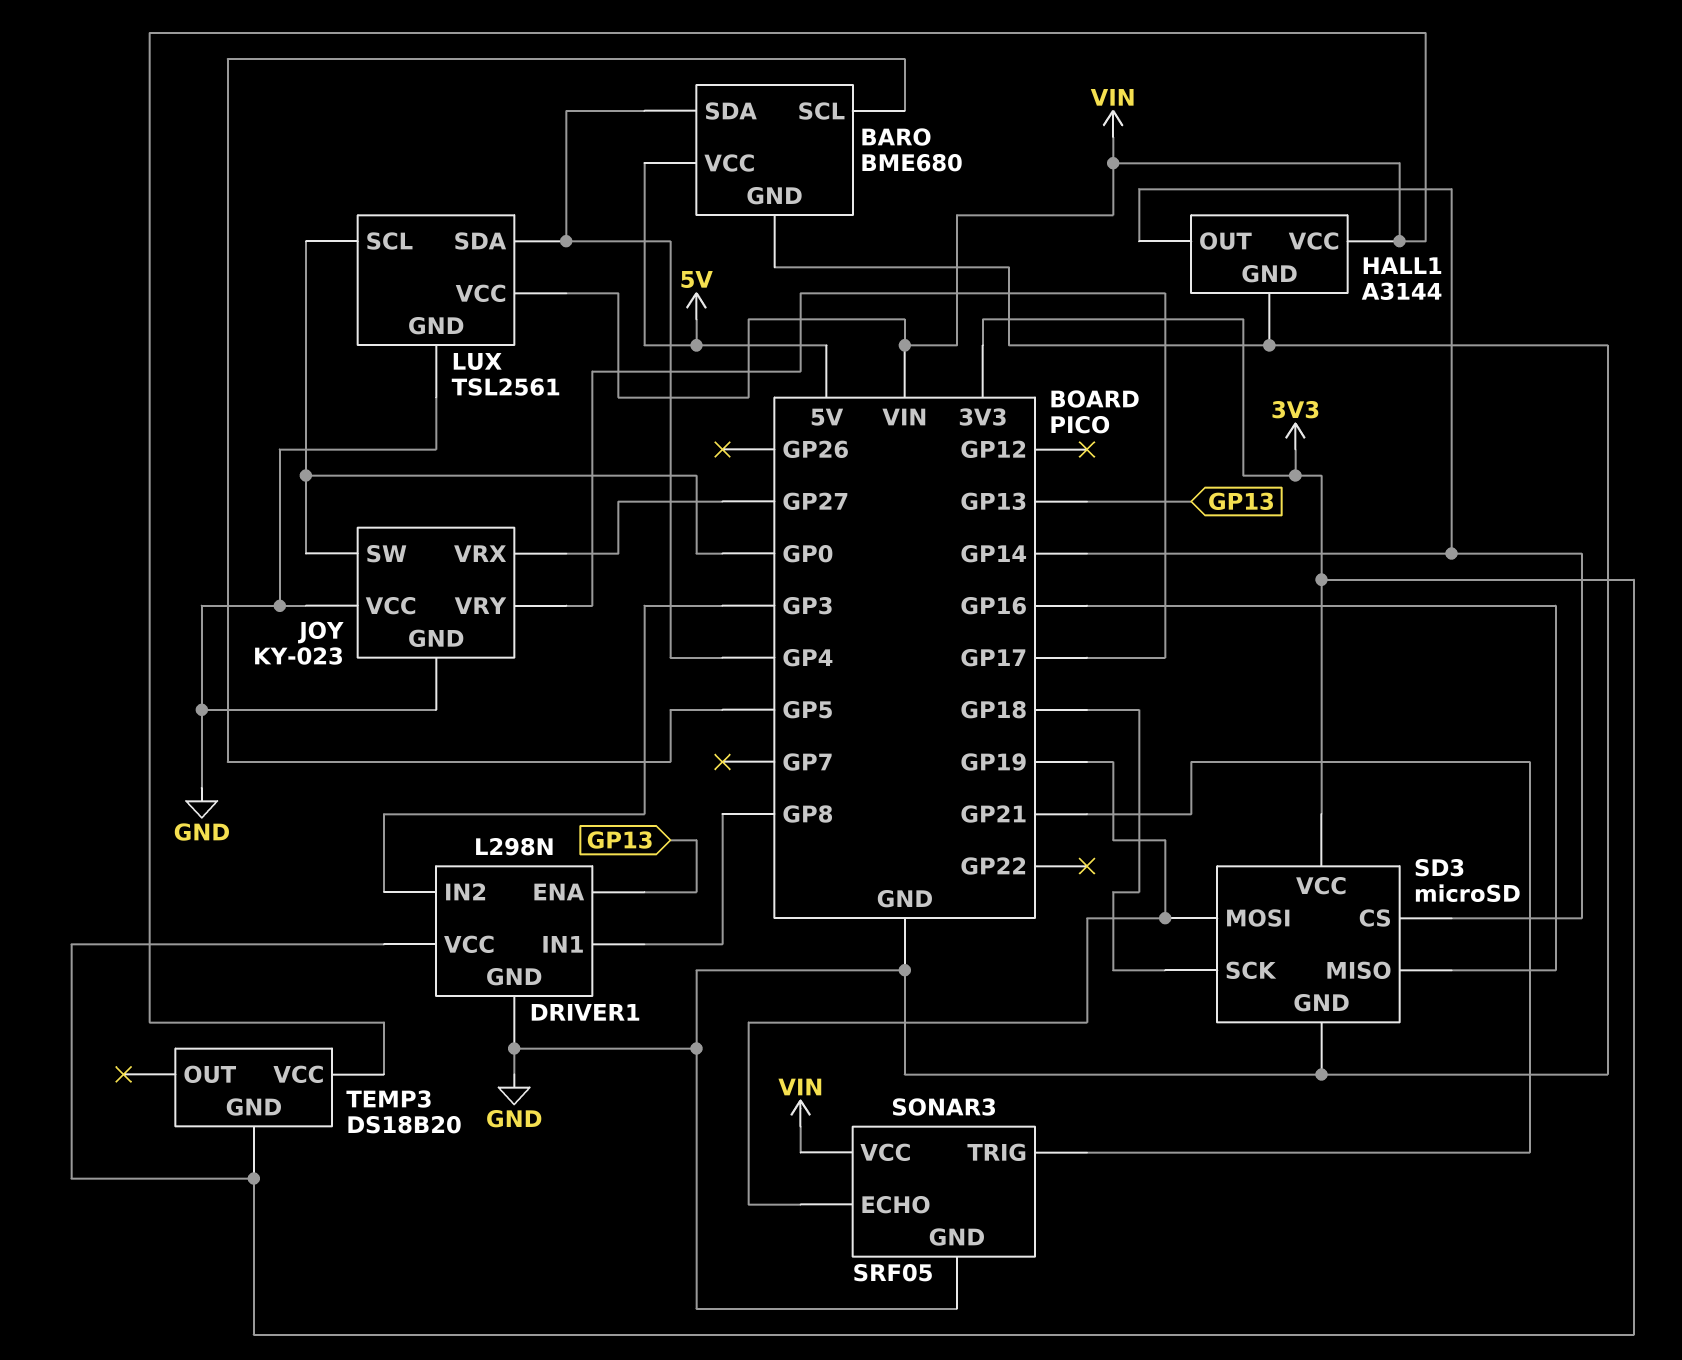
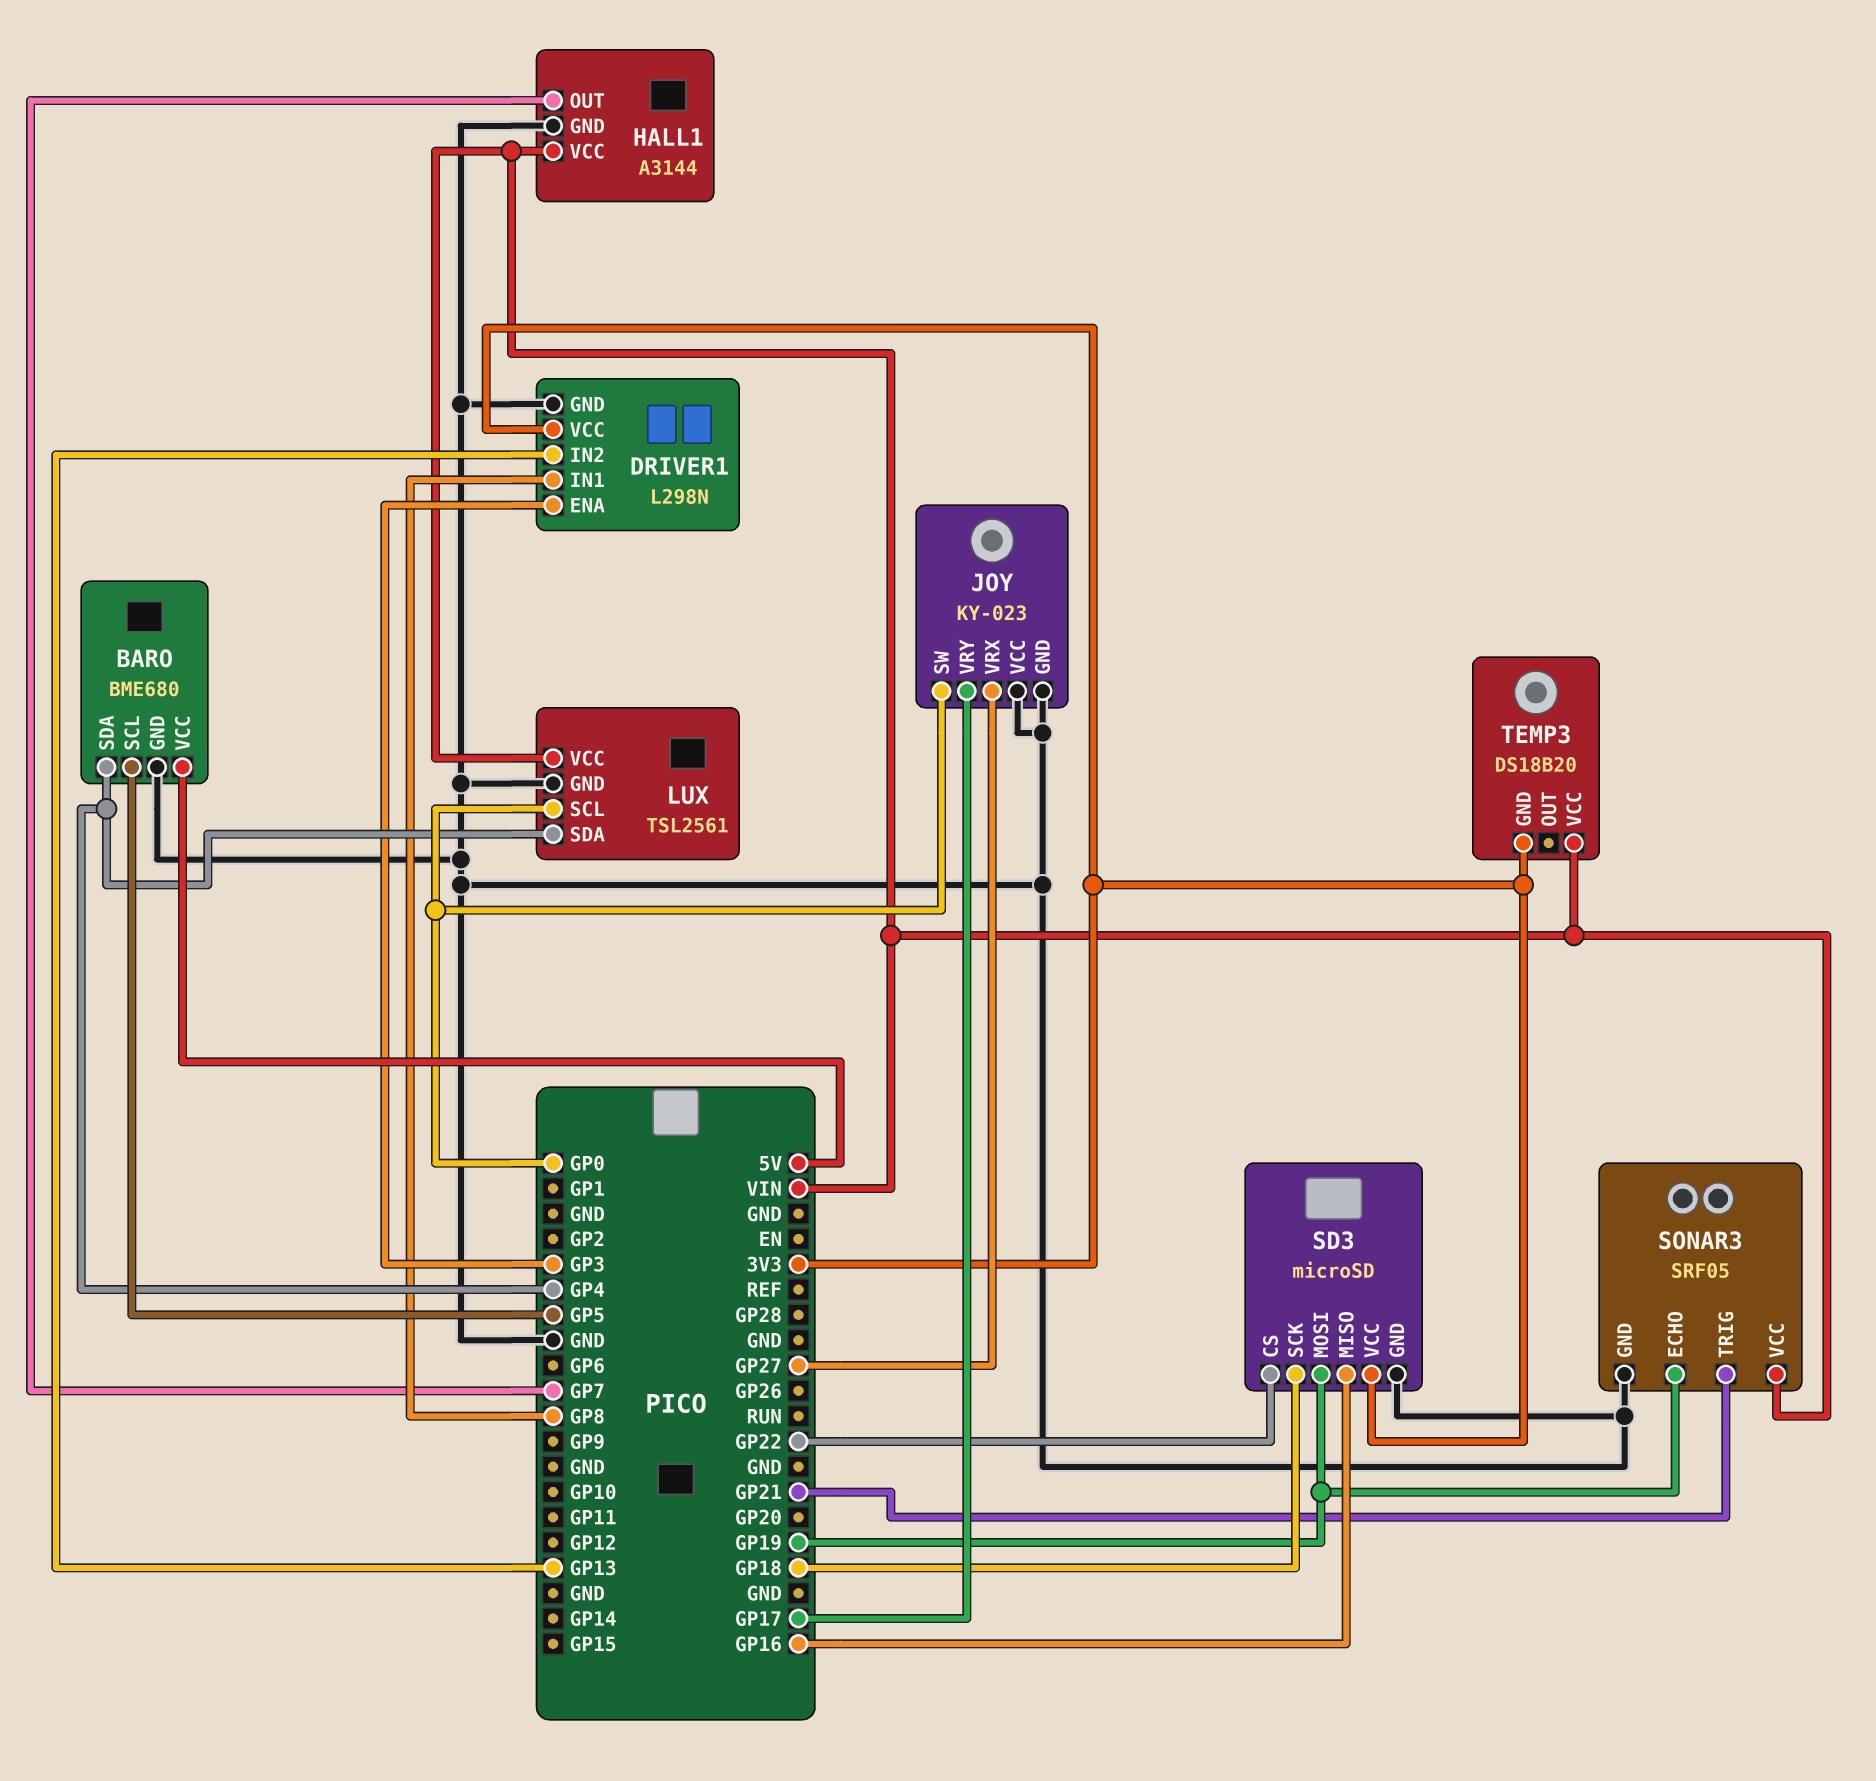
DRIVER1 pin ENA: GP13 -> GP3
DRIVER1 pin IN2: GP3 -> GP13
HALL1 pin OUT: GP14 -> GP7
SD3 pin CS: GP14 -> GP22

